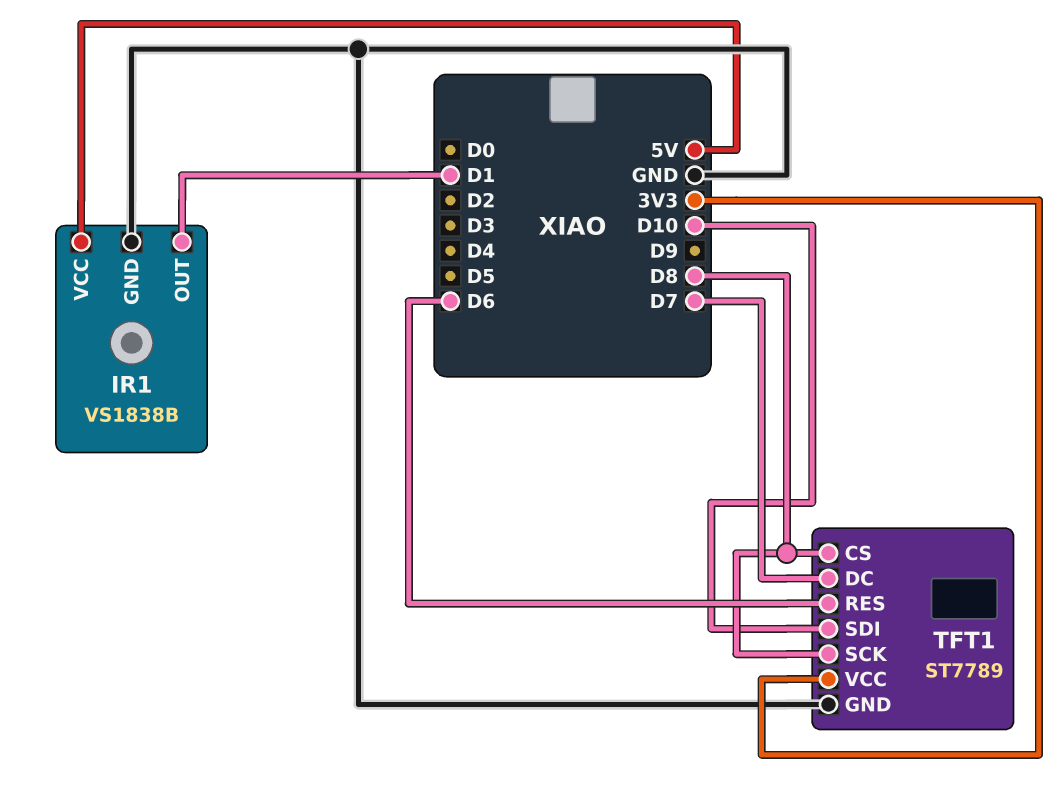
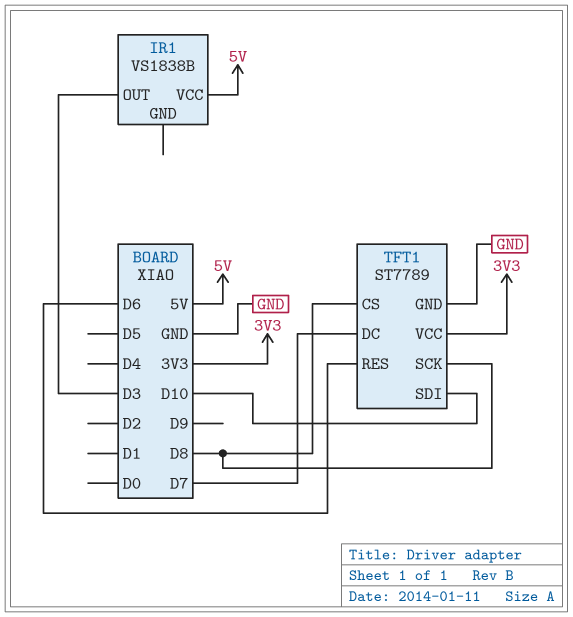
IR1 pin GND: GND -> none
IR1 pin OUT: D1 -> D3

